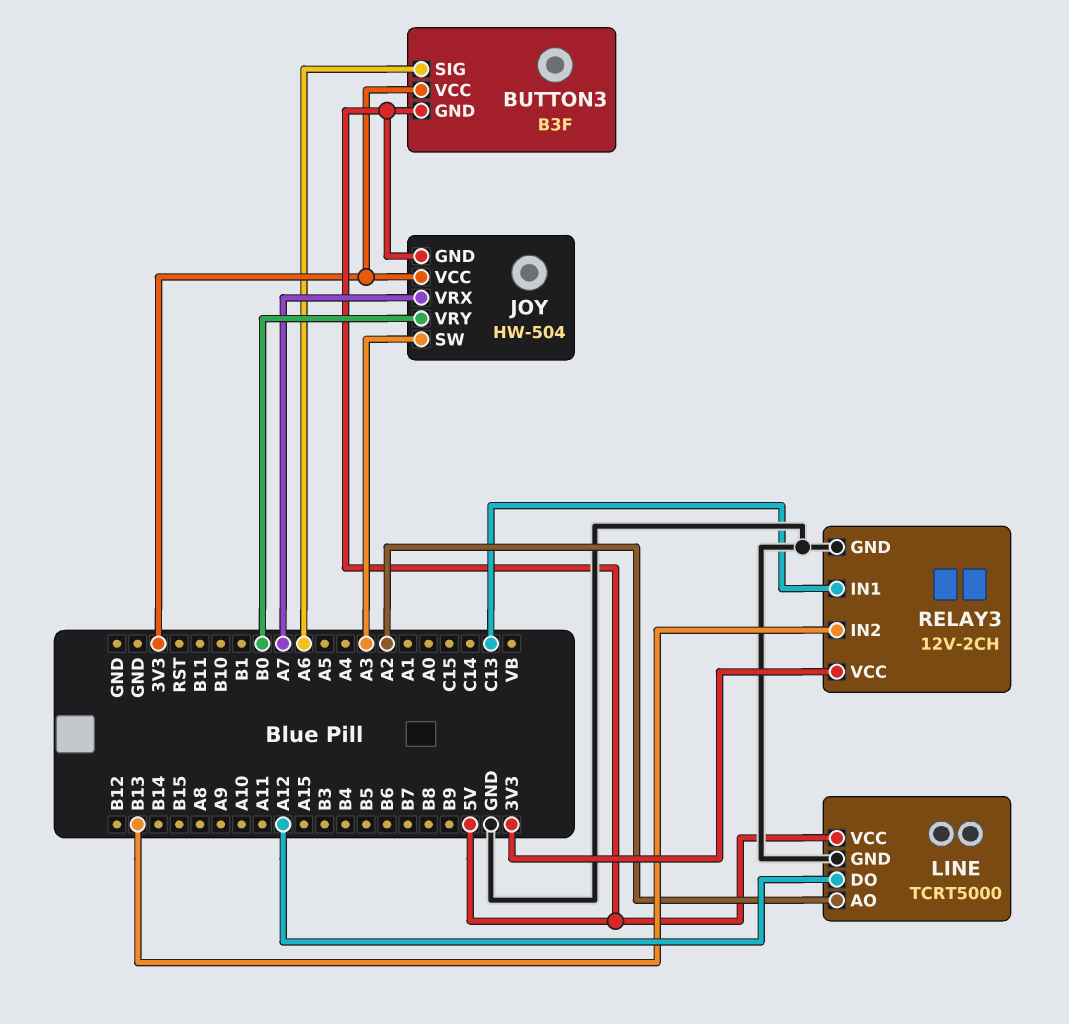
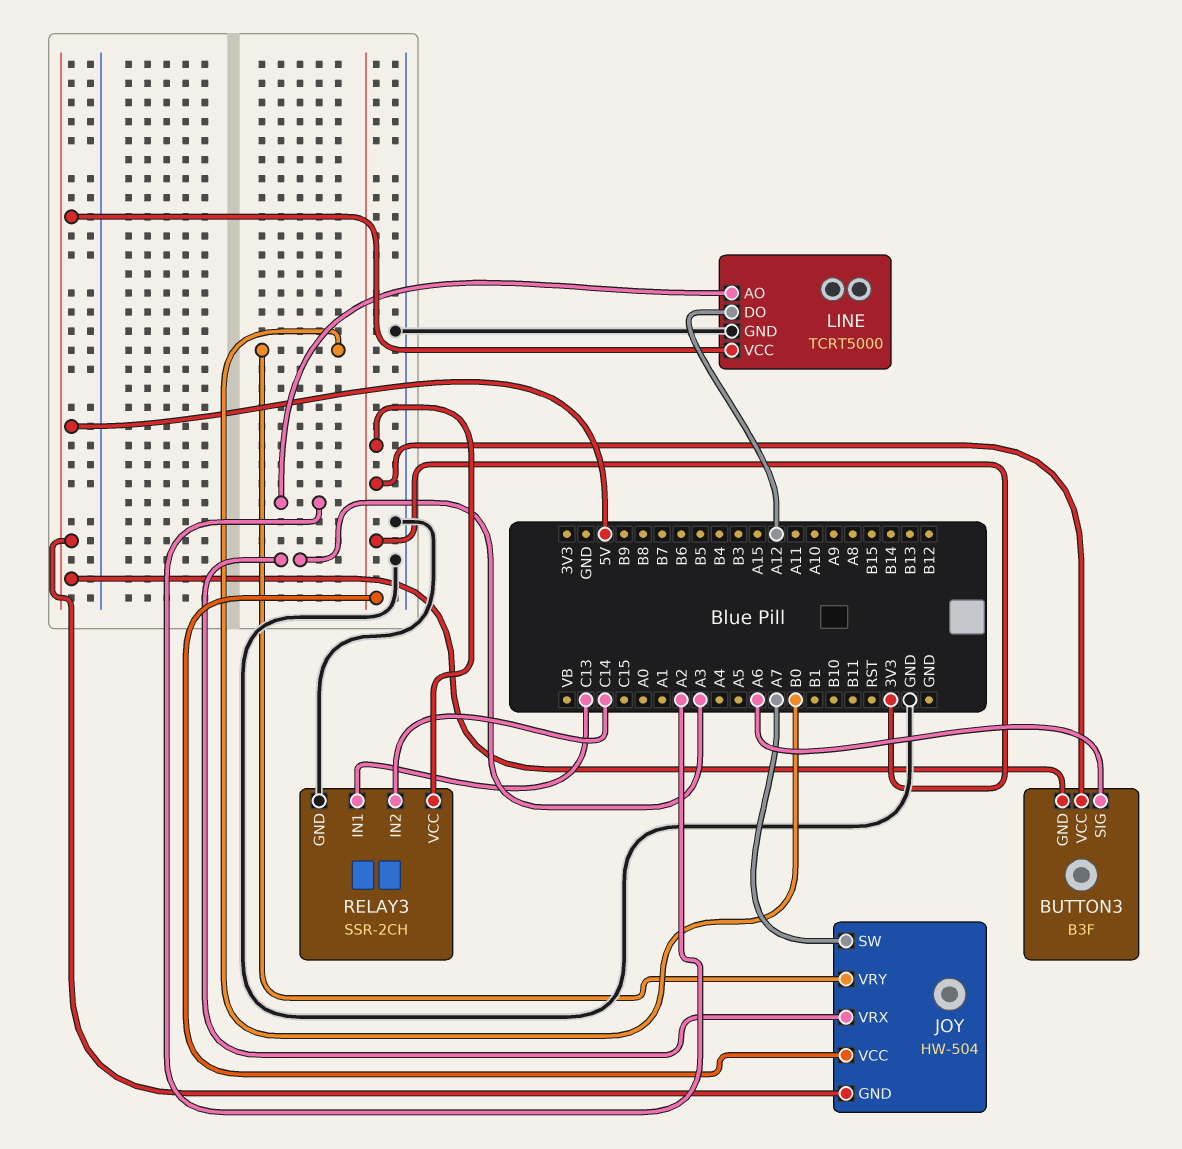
JOY pin SW: A3 -> A7
JOY pin VRX: A7 -> A3
RELAY3: 12V-2CH -> SSR-2CH
RELAY3 pin IN2: B13 -> C14

